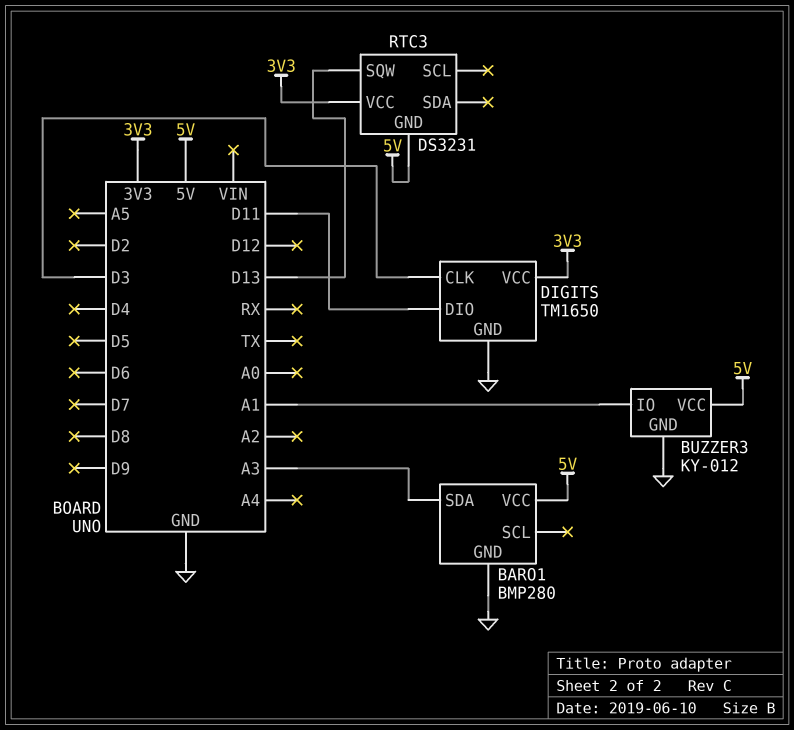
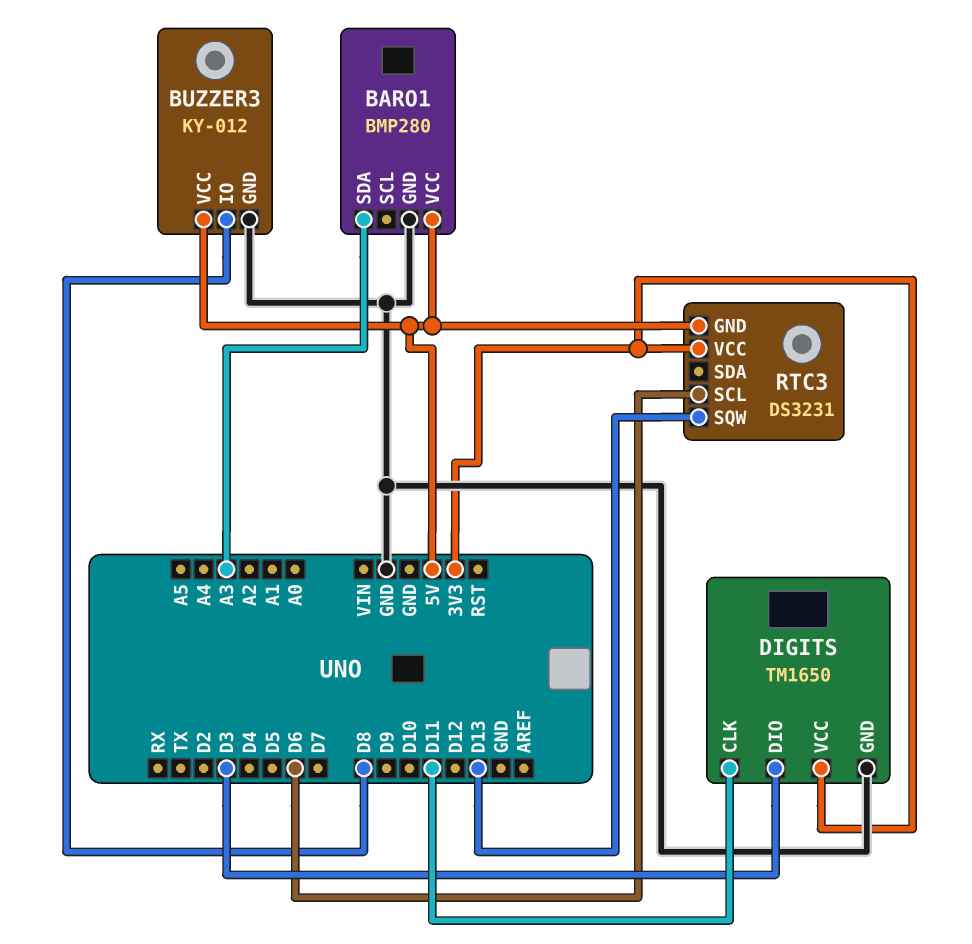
BUZZER3 pin IO: A1 -> D8
DIGITS pin CLK: D3 -> D11
DIGITS pin DIO: D11 -> D3
RTC3 pin SCL: none -> D6

